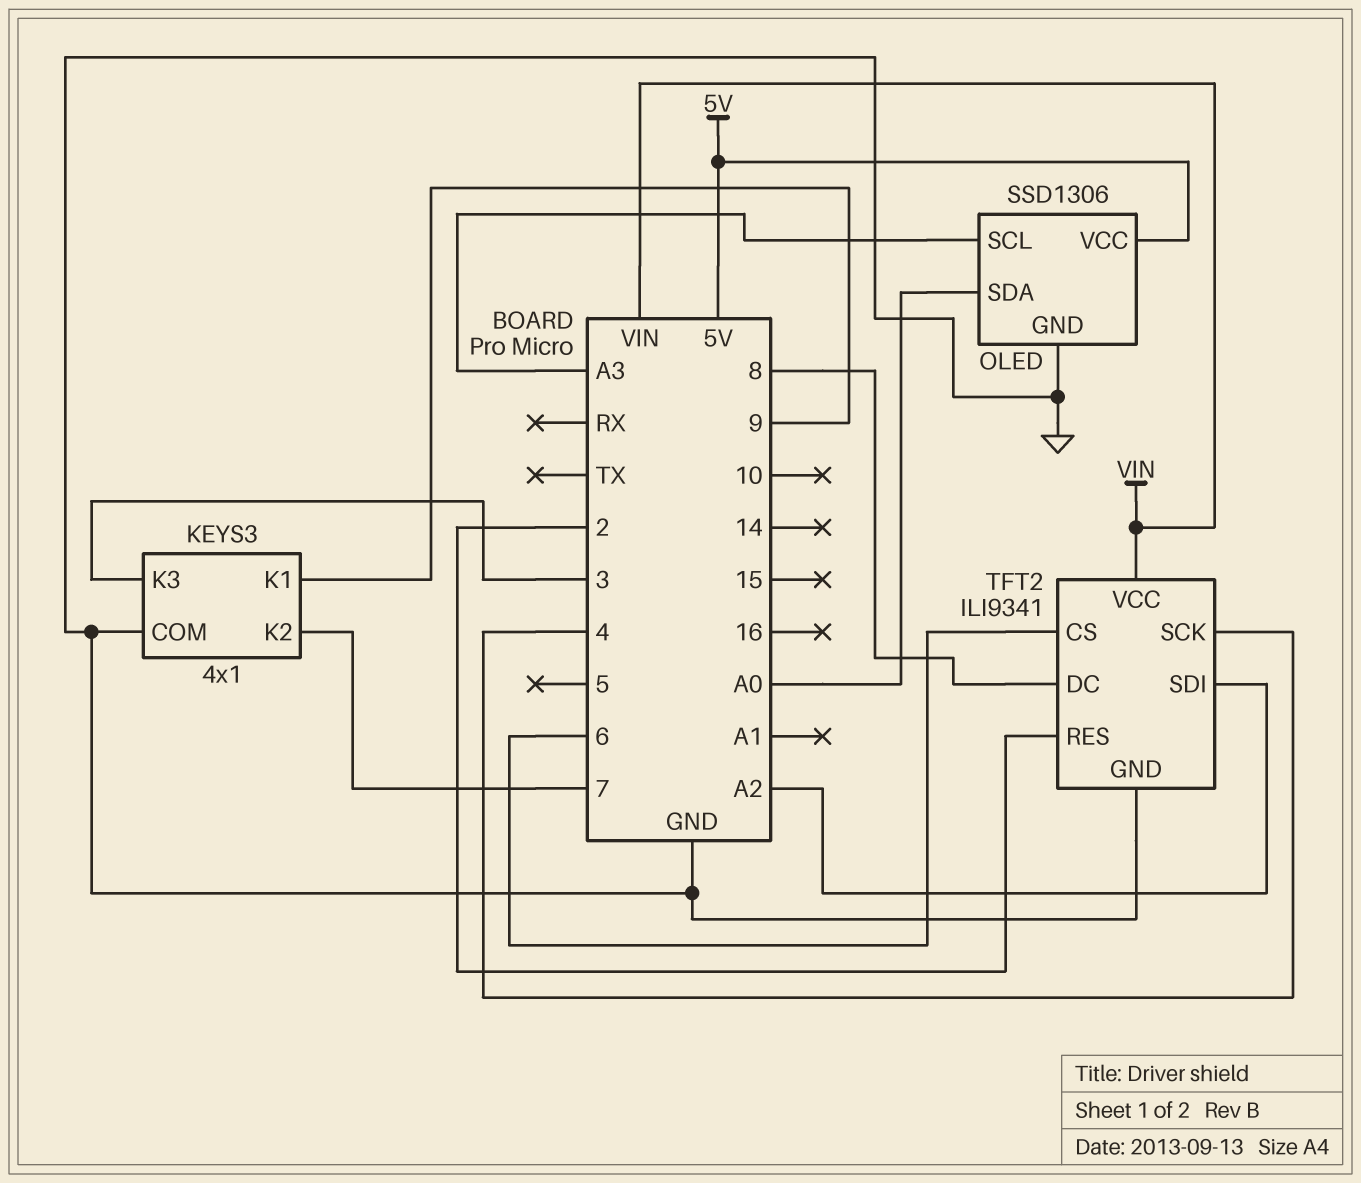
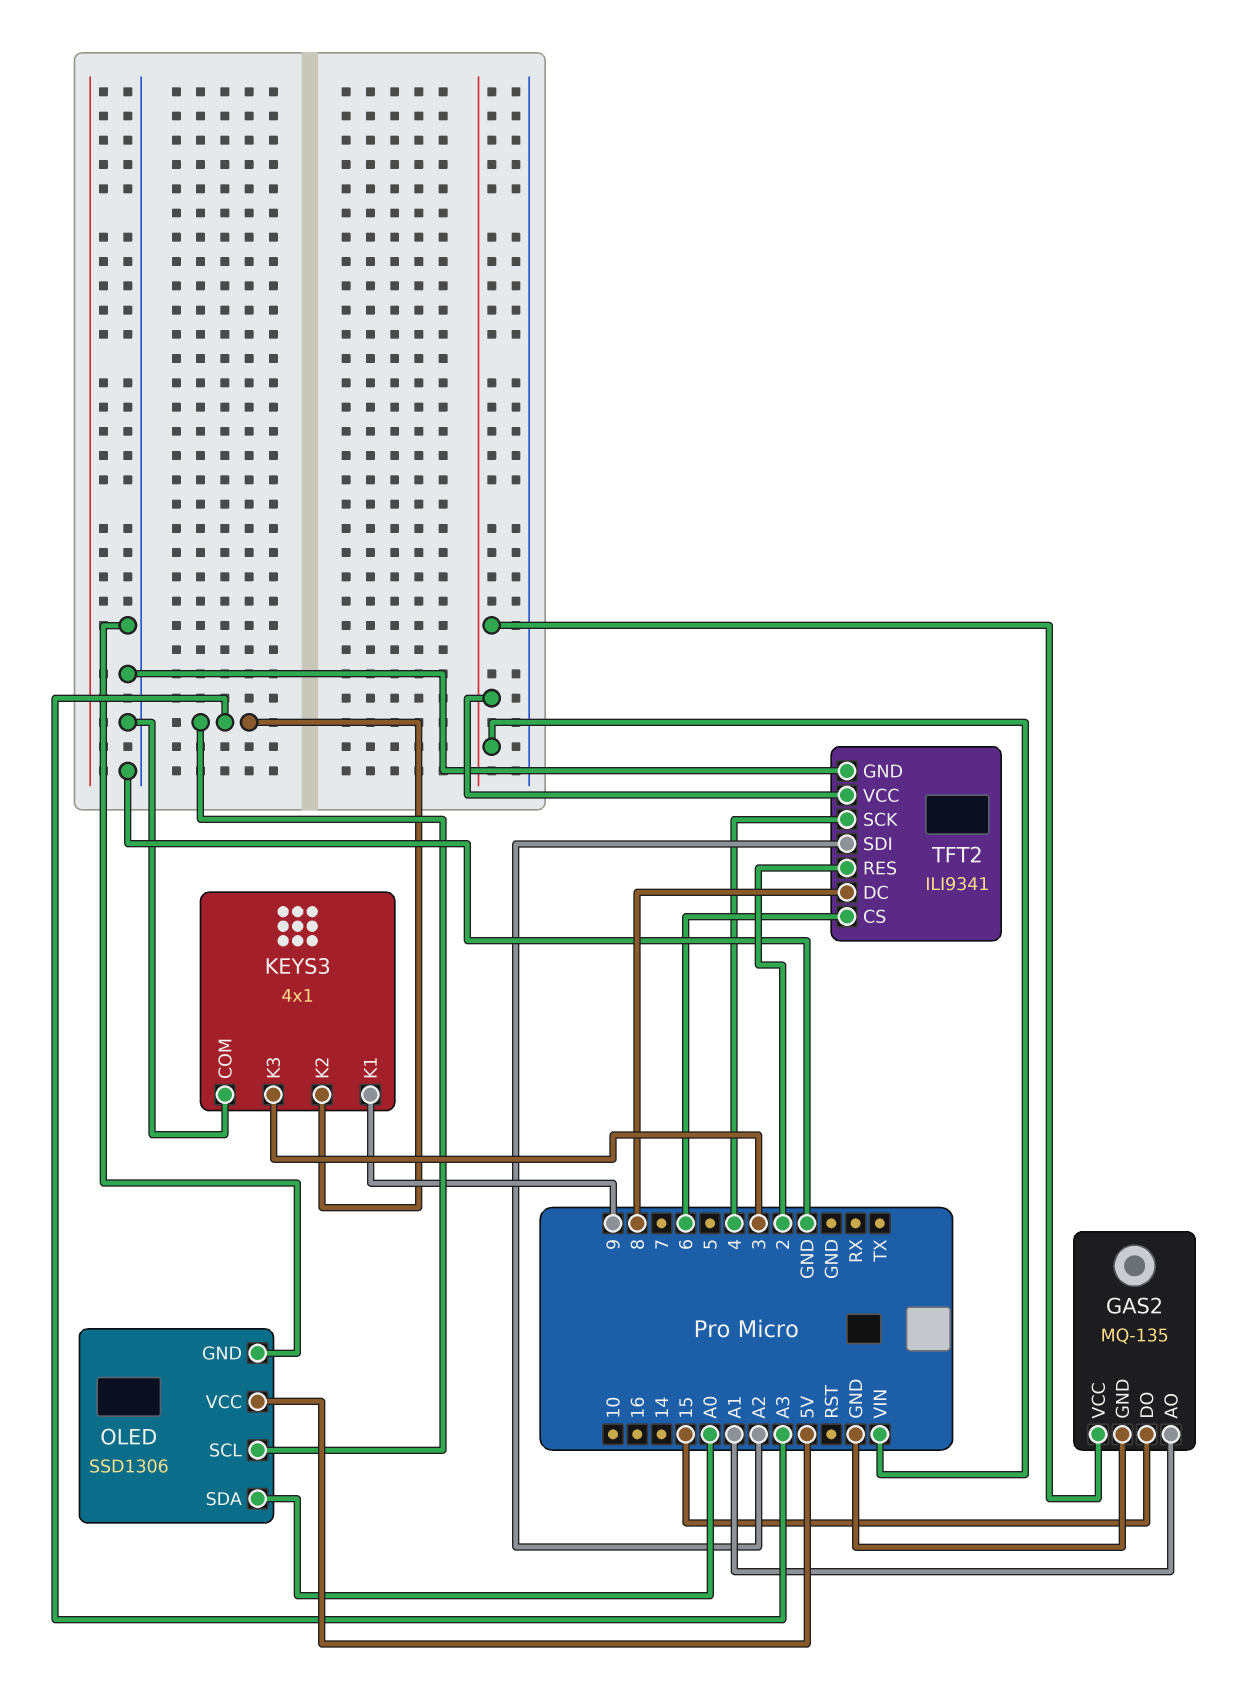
GAS2: none -> MQ-135
GAS2 pin AO: none -> A1
GAS2 pin DO: none -> 15
GAS2 pin GND: none -> GND
GAS2 pin VCC: none -> VIN
KEYS3 pin K2: 7 -> A3

